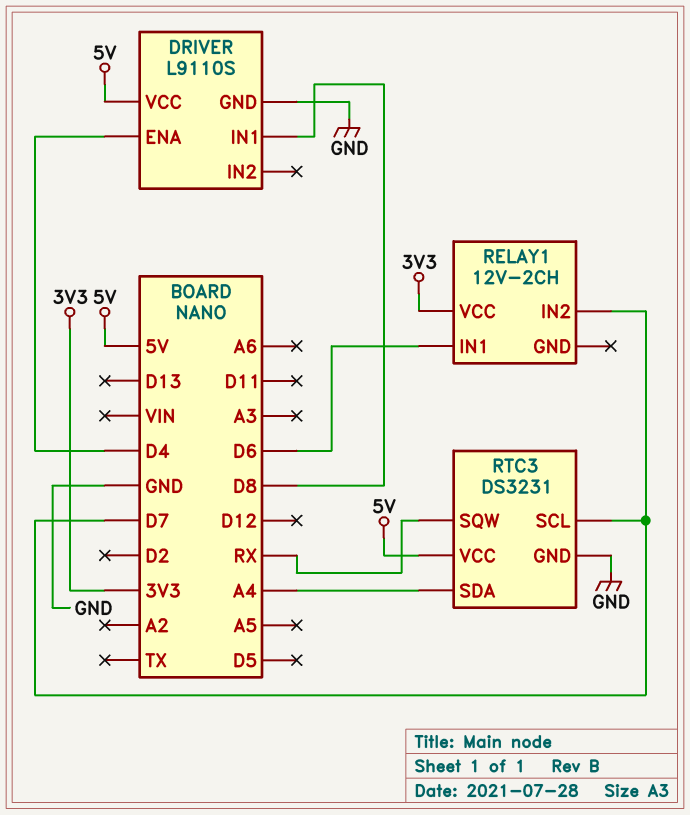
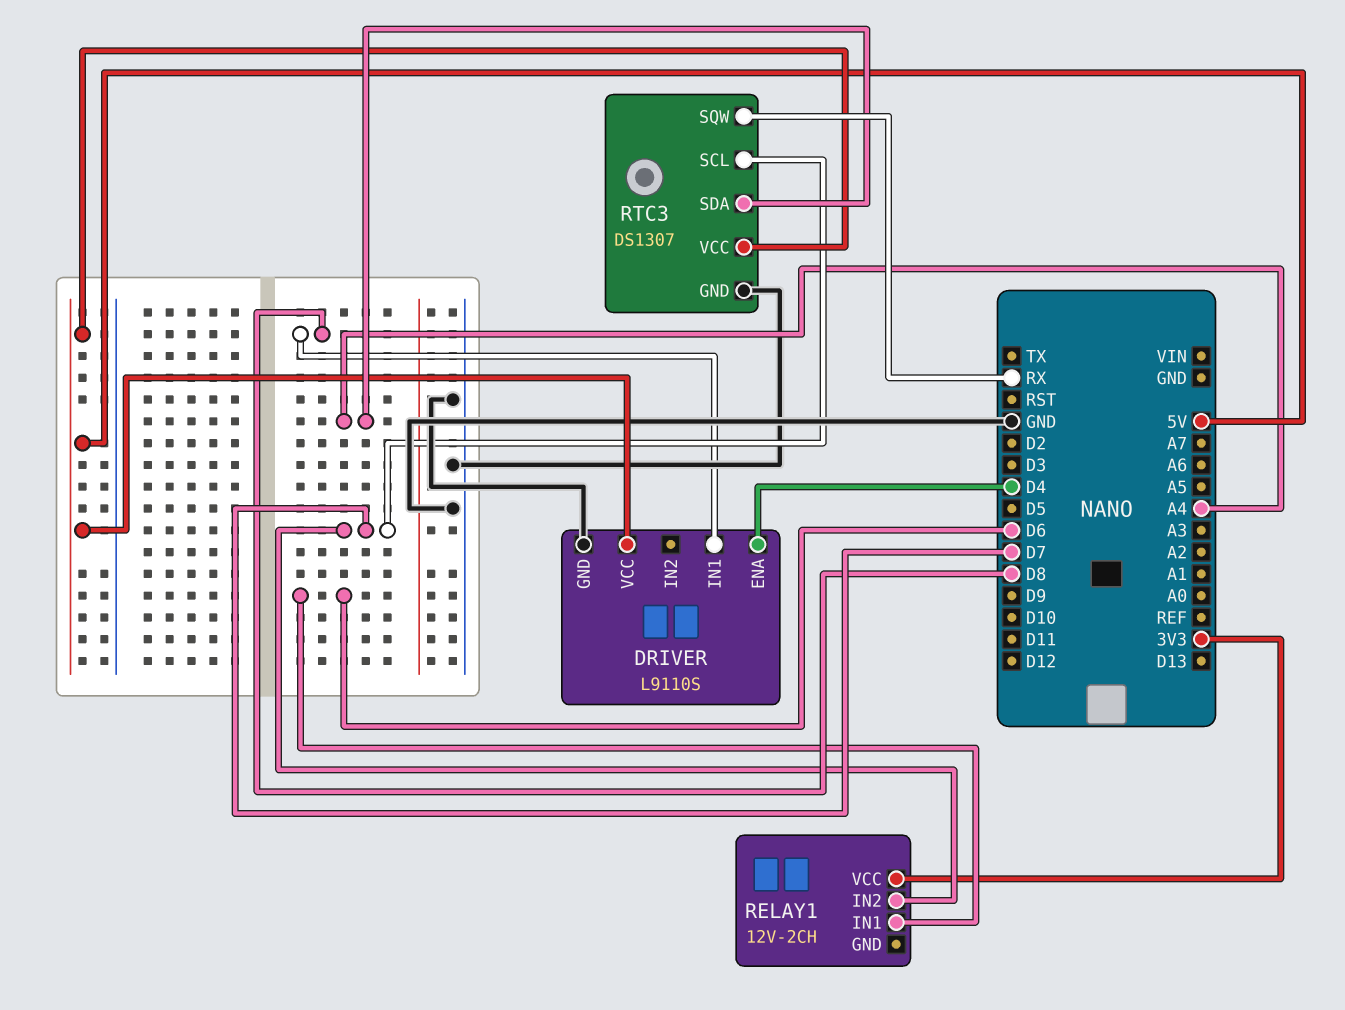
RTC3: DS3231 -> DS1307

